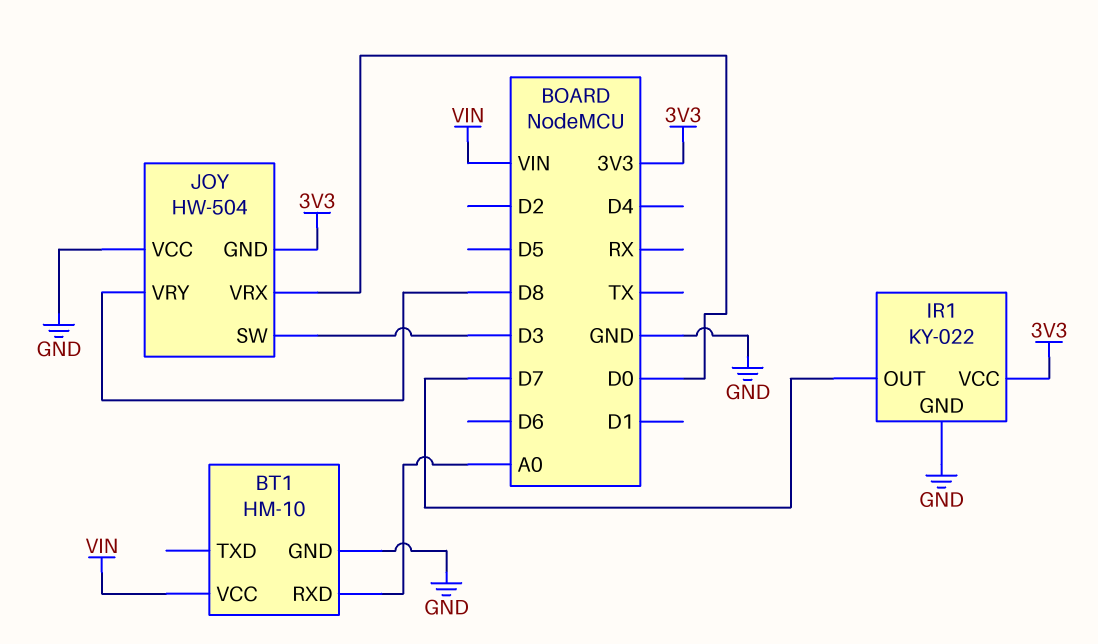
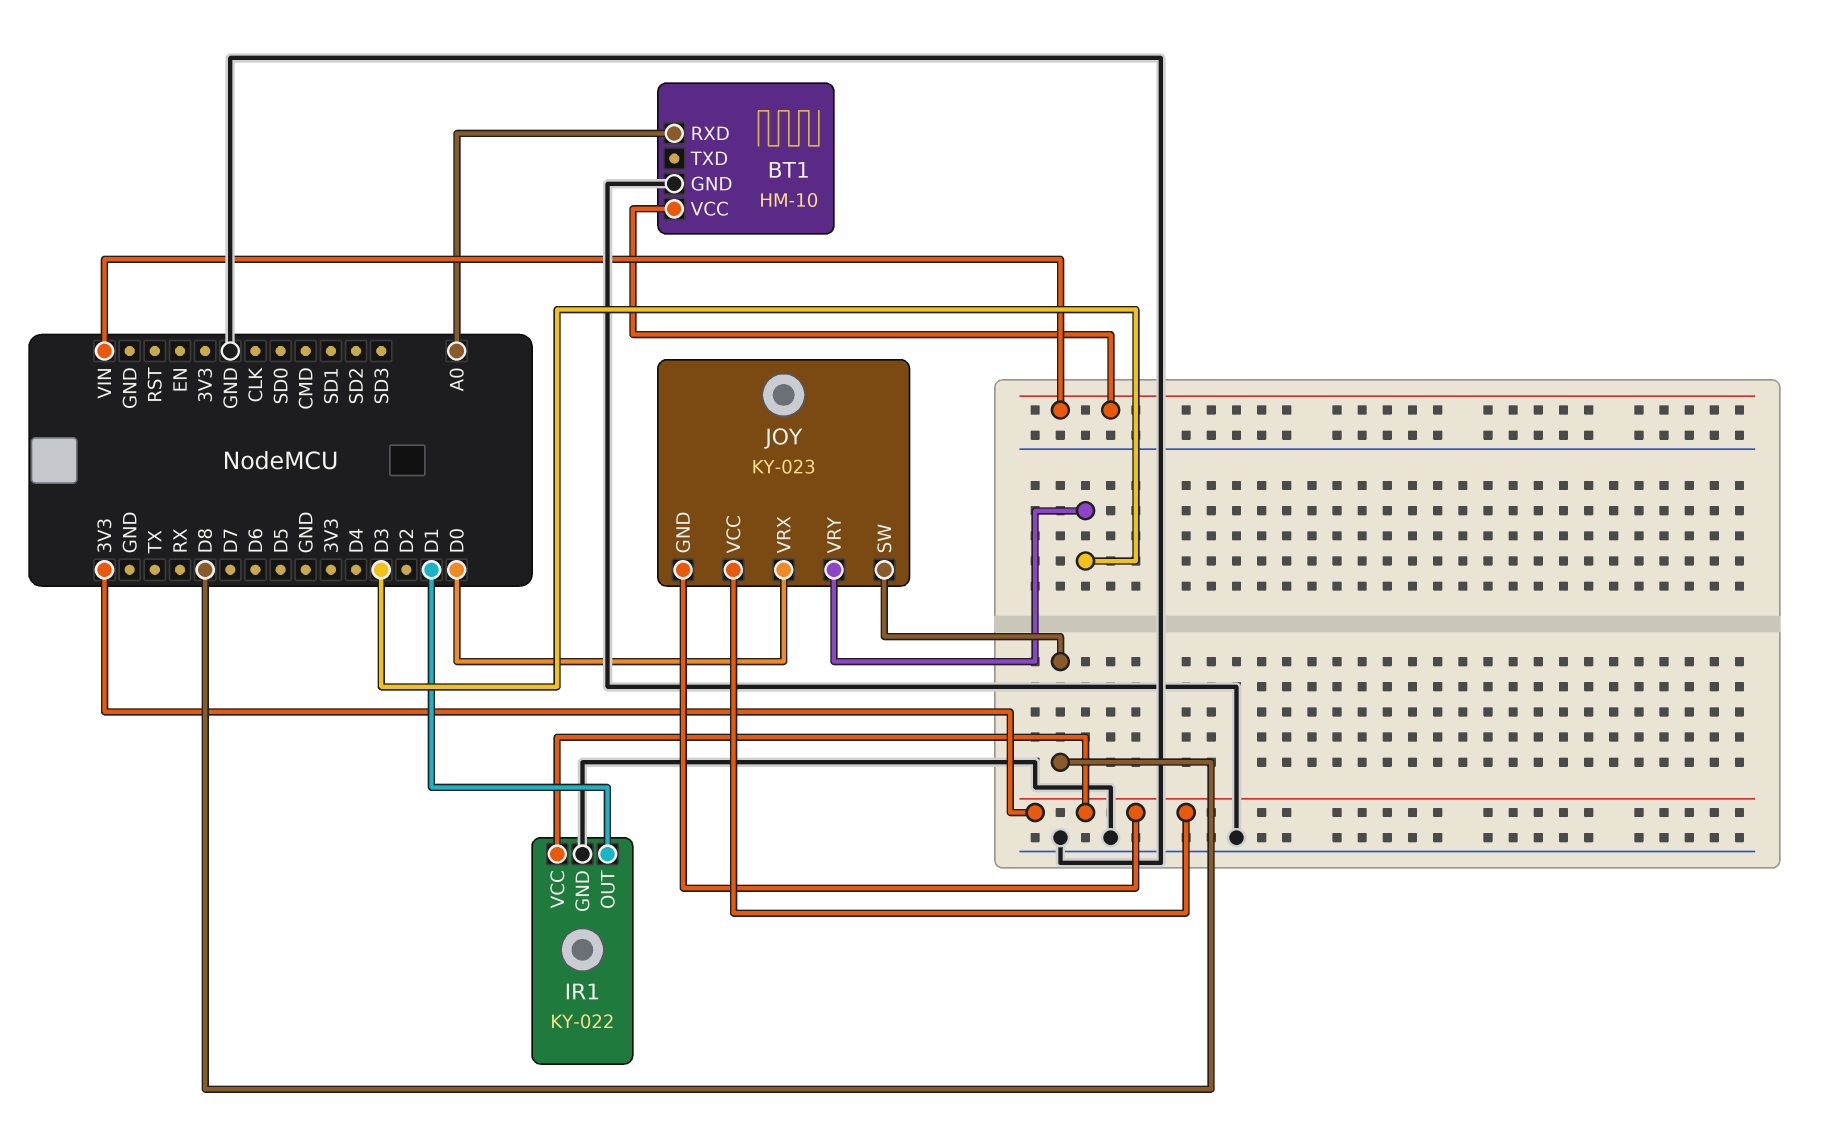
IR1 pin OUT: D7 -> D1
JOY: HW-504 -> KY-023
JOY pin SW: D3 -> D8
JOY pin VCC: GND -> 3V3
JOY pin VRY: D8 -> D3

